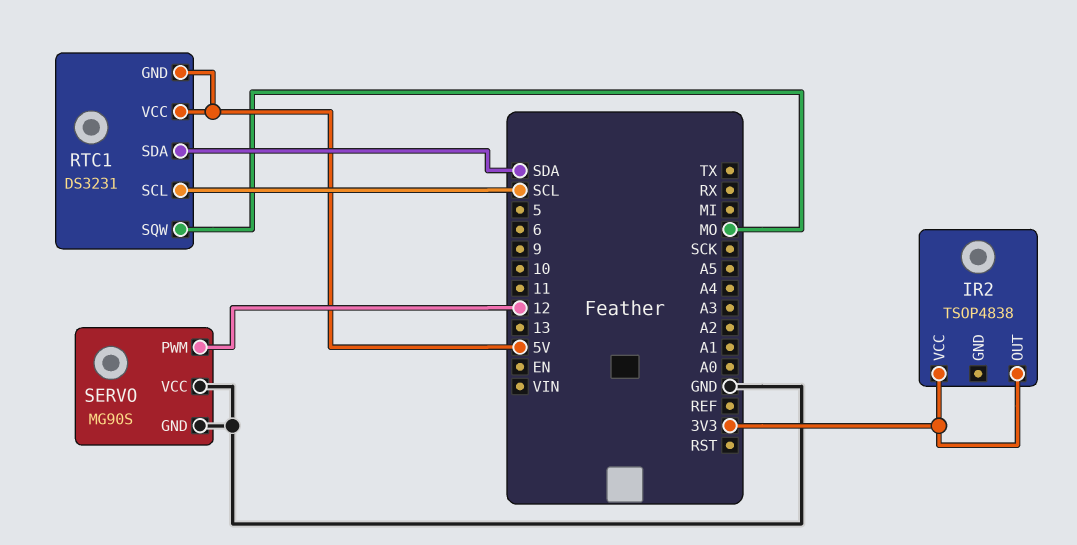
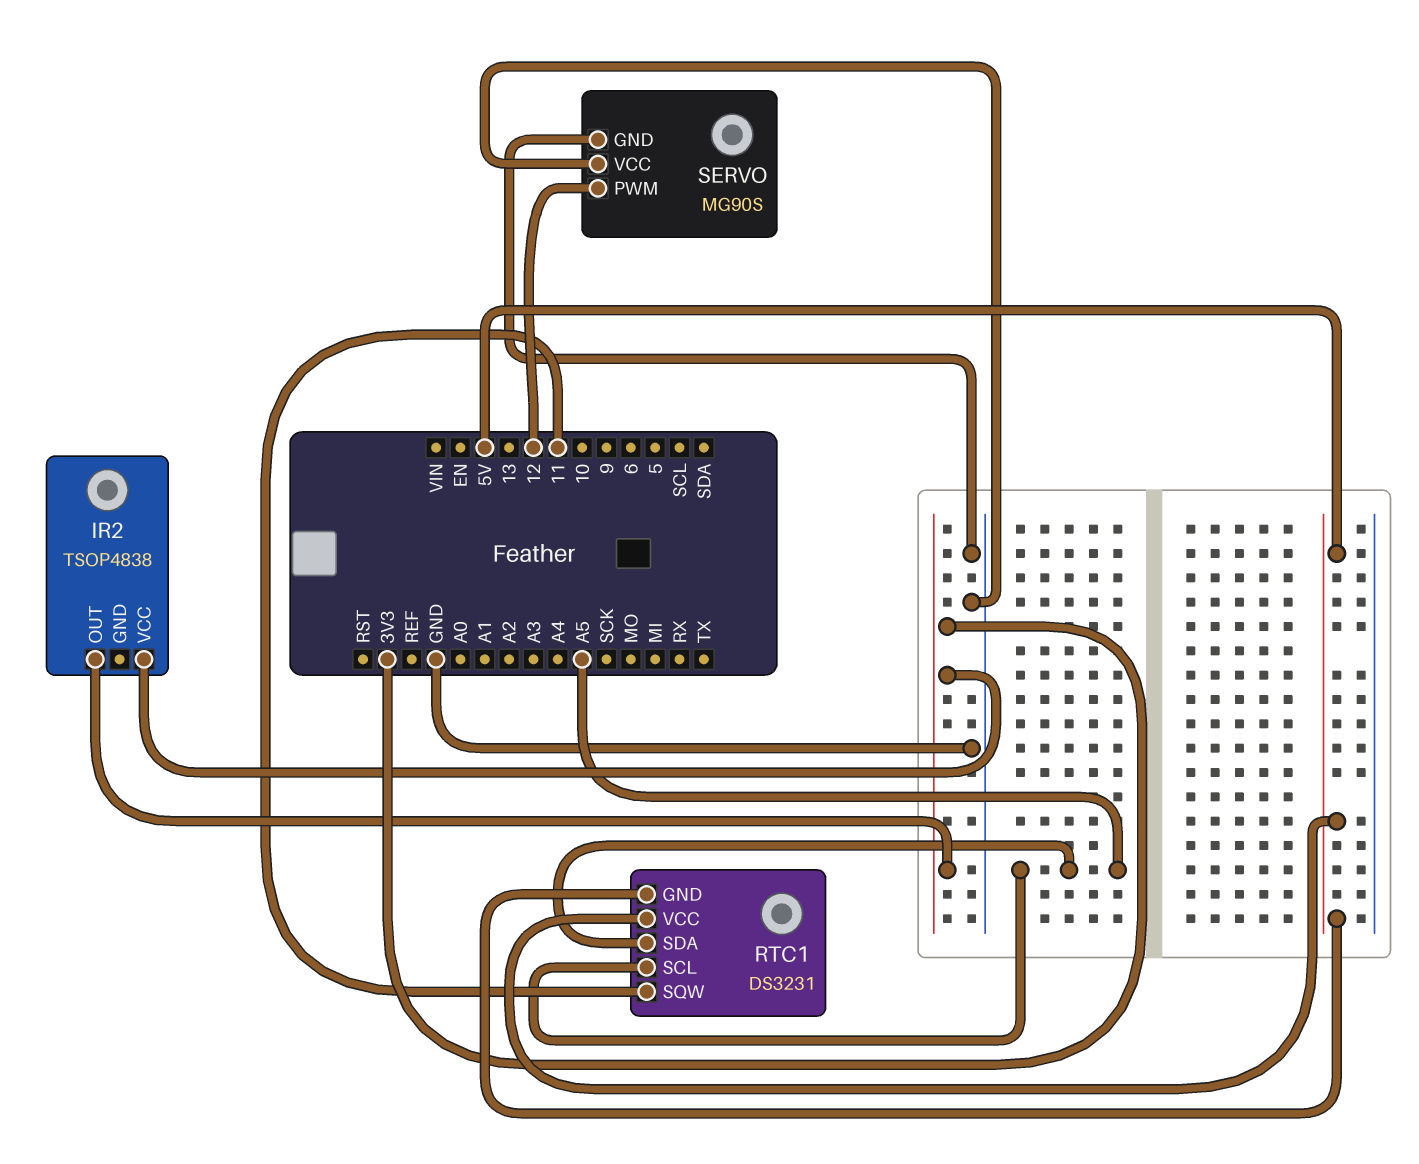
RTC1 pin SCL: SCL -> A5
RTC1 pin SDA: SDA -> A5
RTC1 pin SQW: MO -> 11

